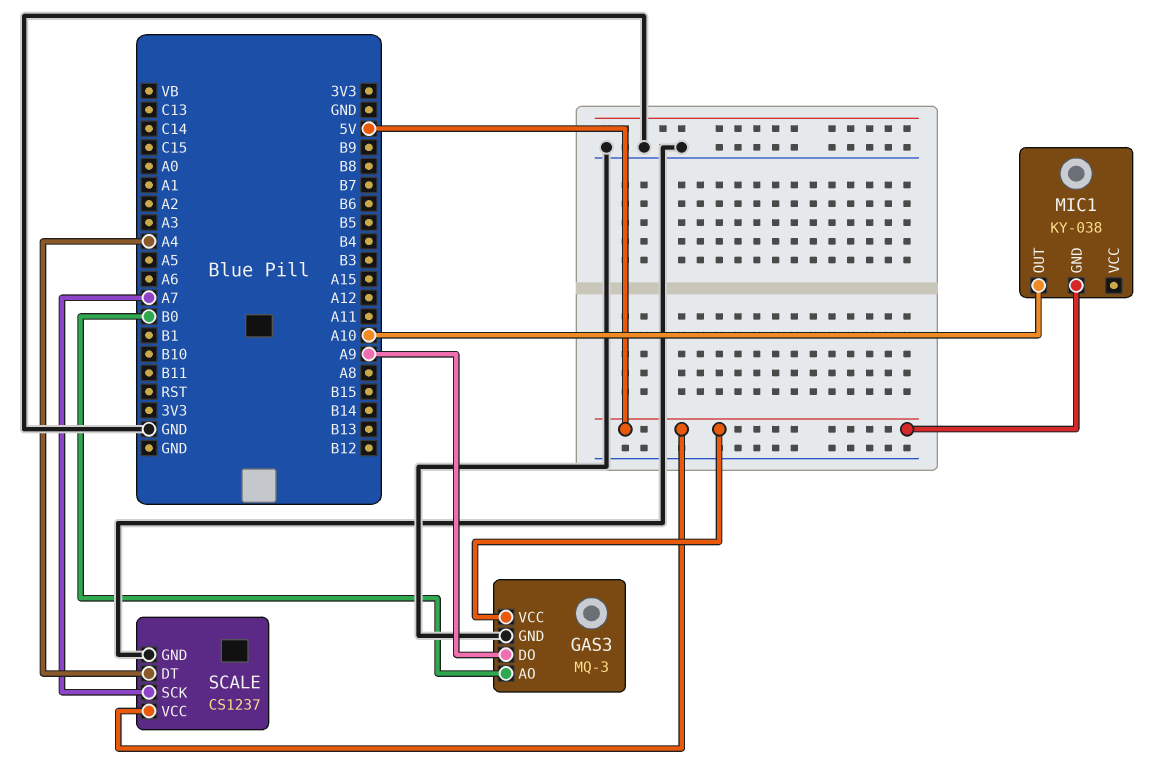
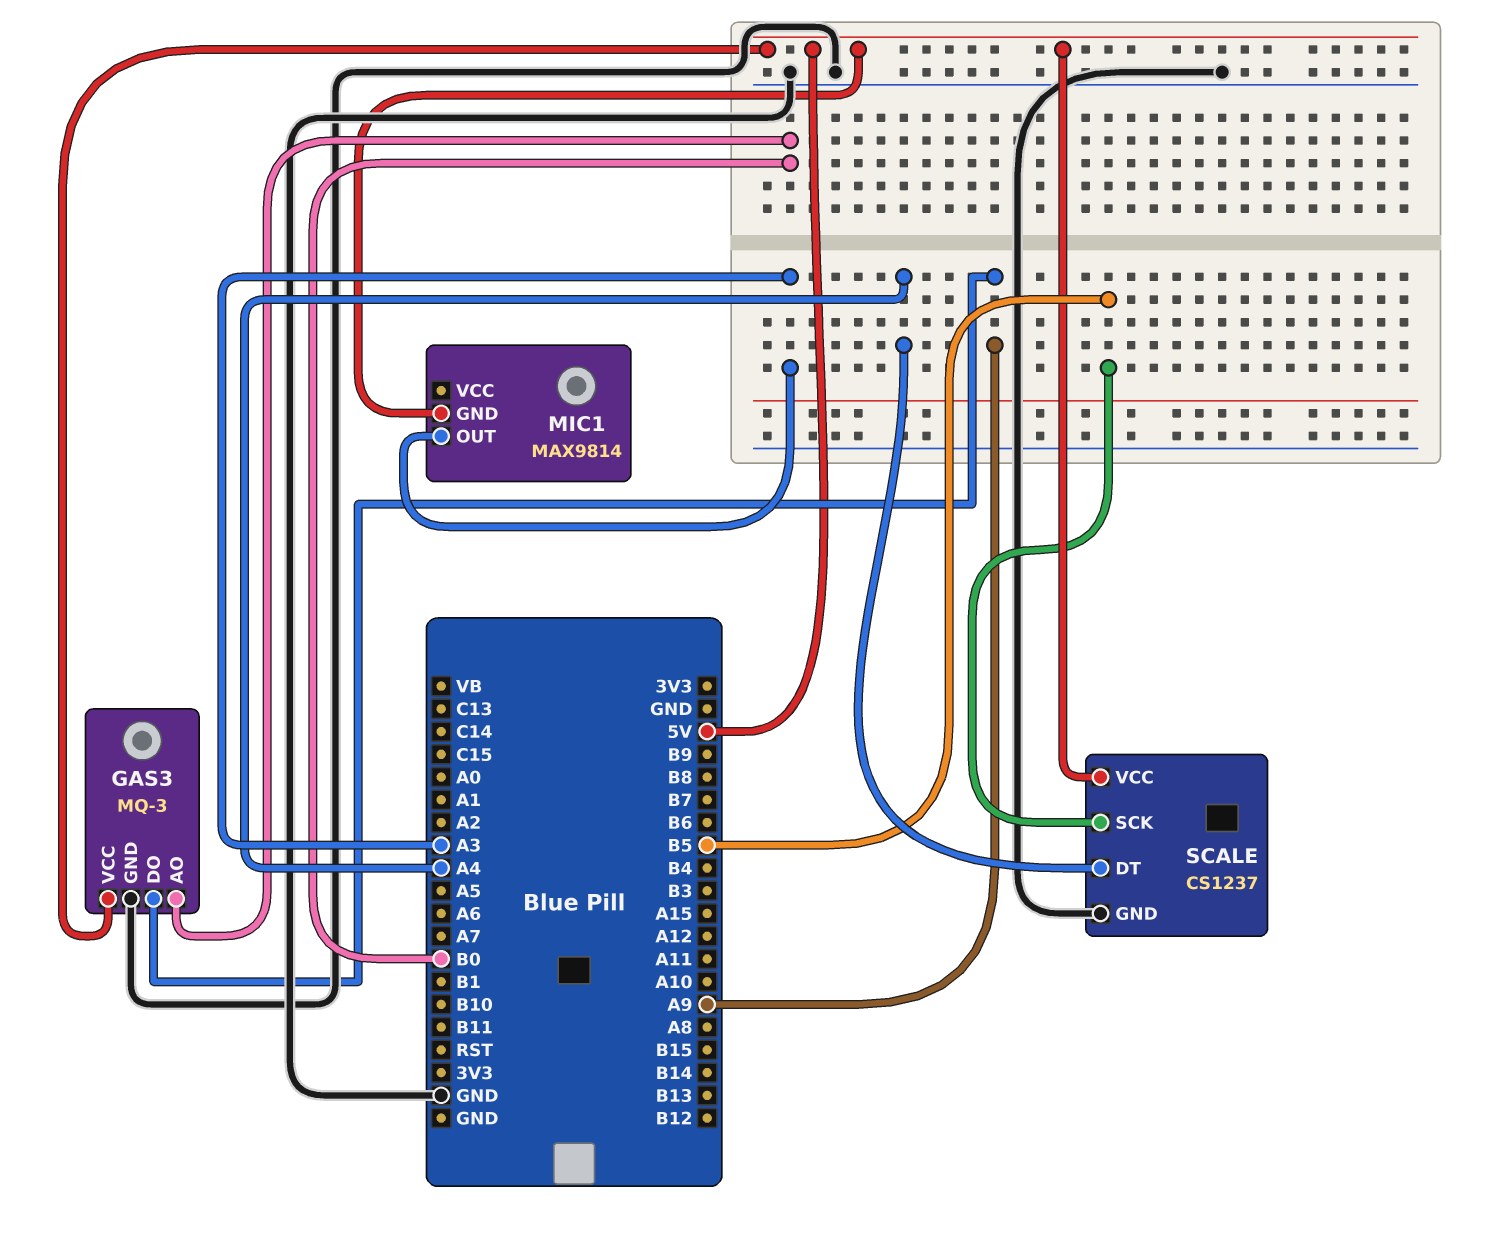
MIC1: KY-038 -> MAX9814
MIC1 pin OUT: A10 -> A3
SCALE pin SCK: A7 -> B5

